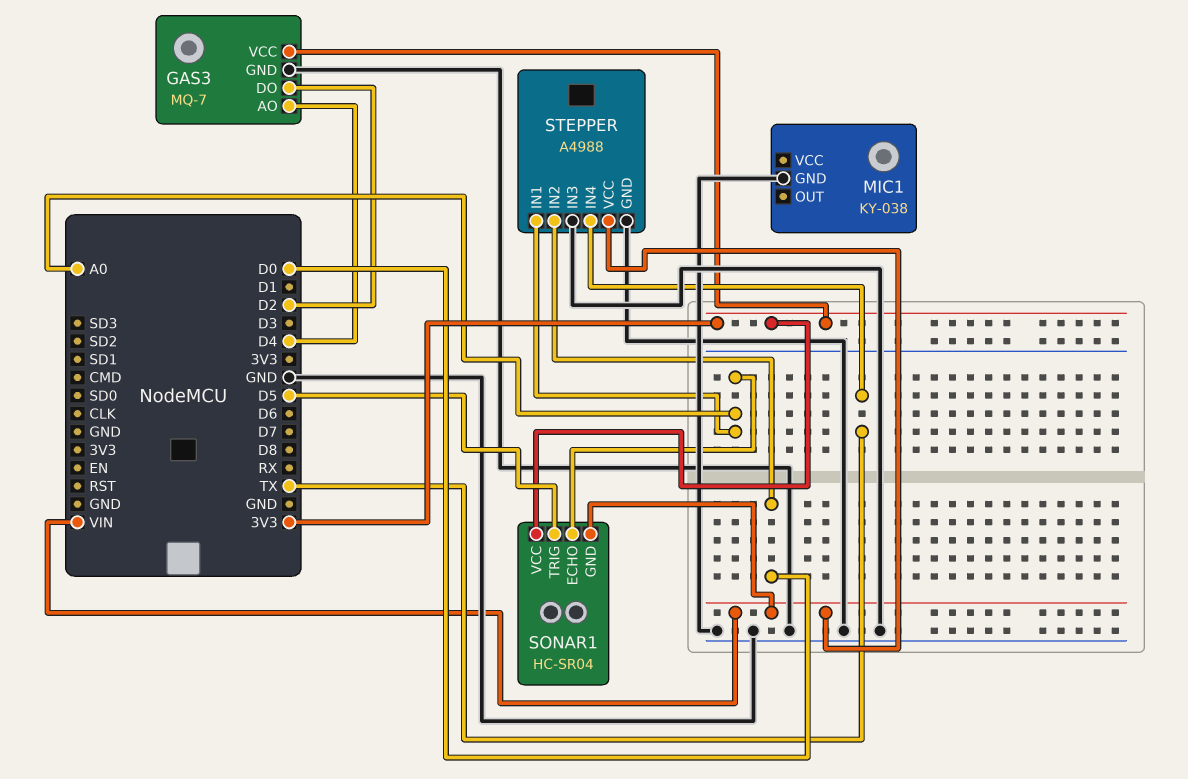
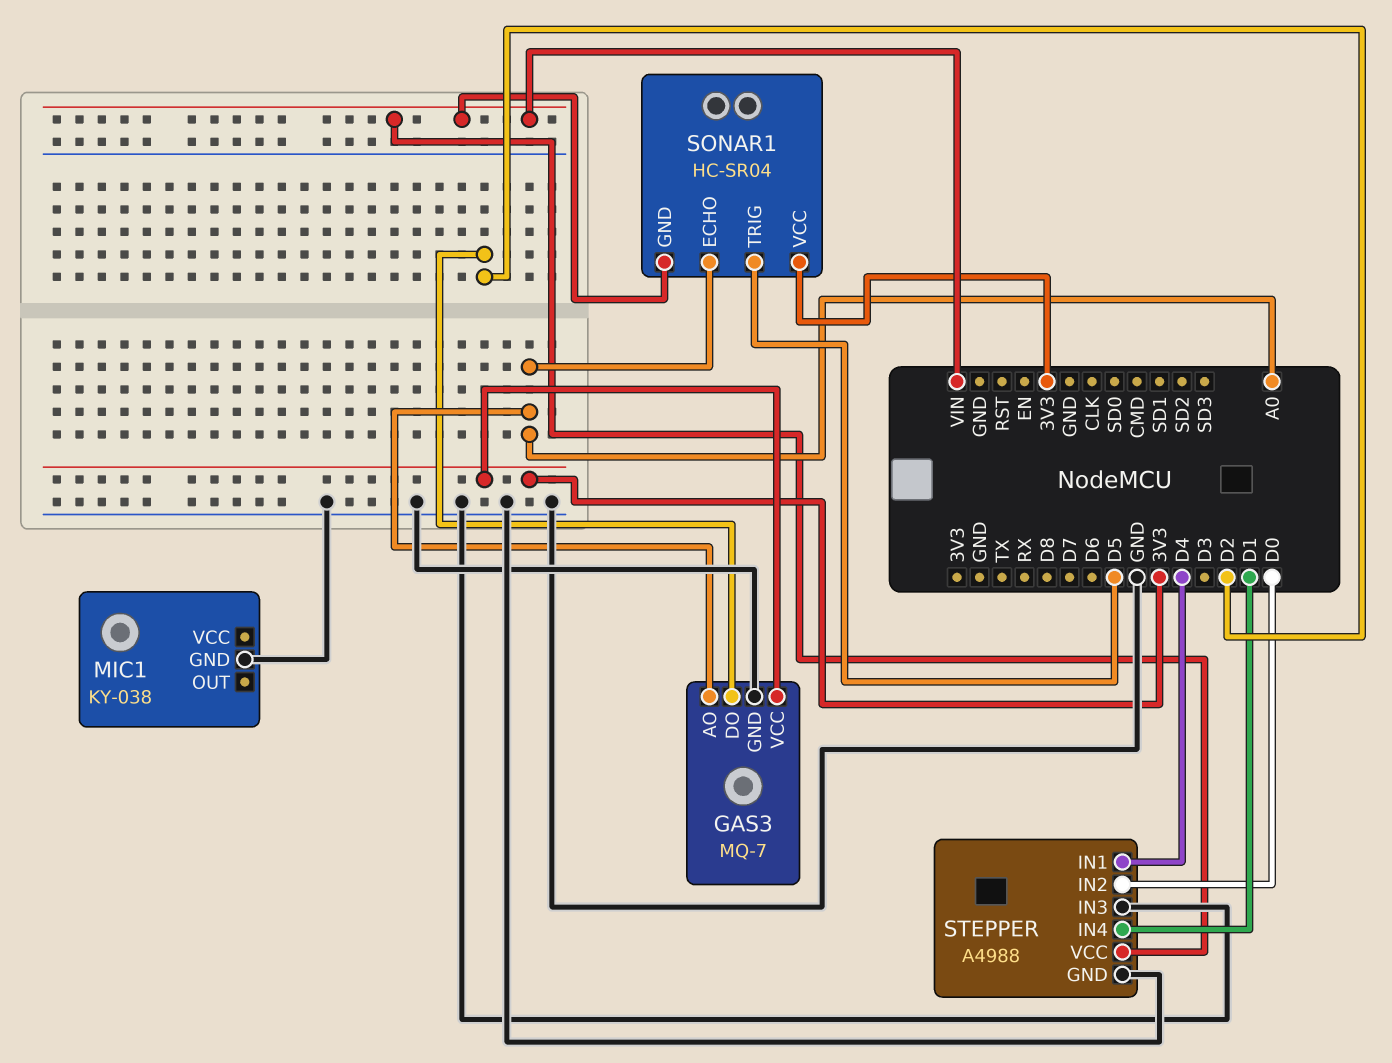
GAS3 pin AO: D4 -> A0
STEPPER pin IN1: A0 -> D4
STEPPER pin IN4: TX -> D1

